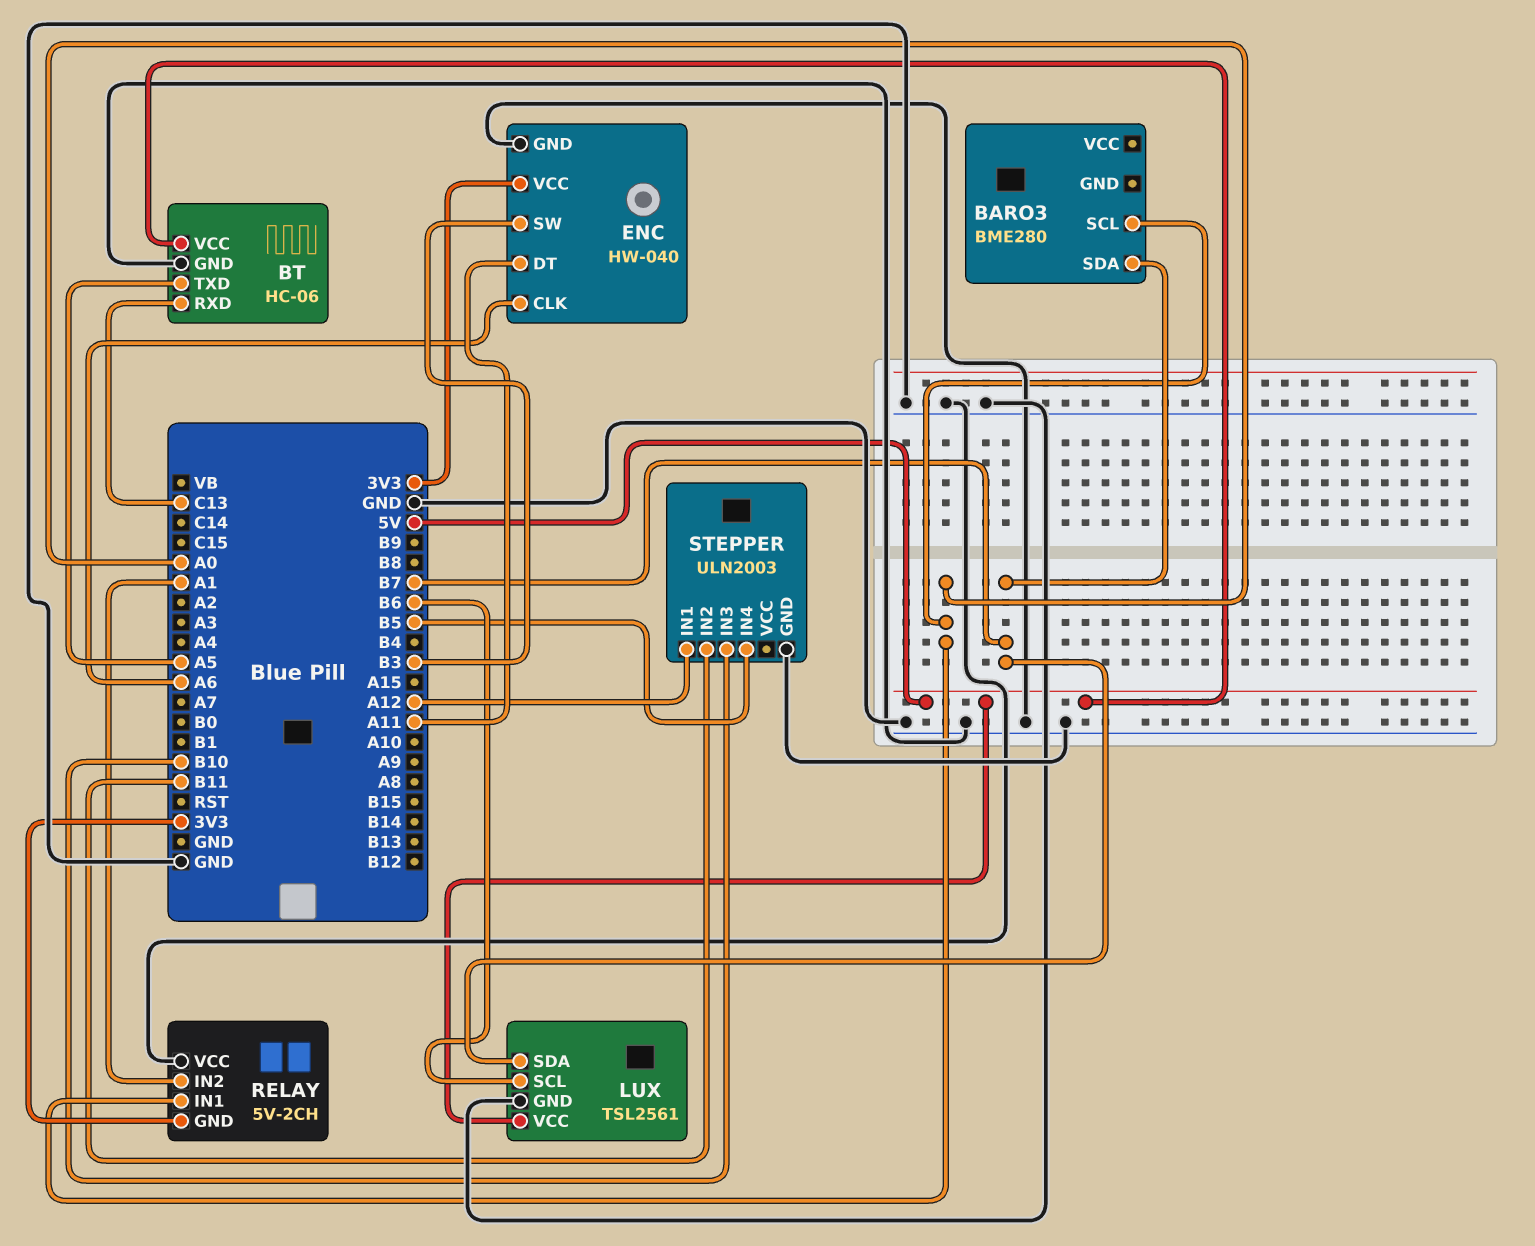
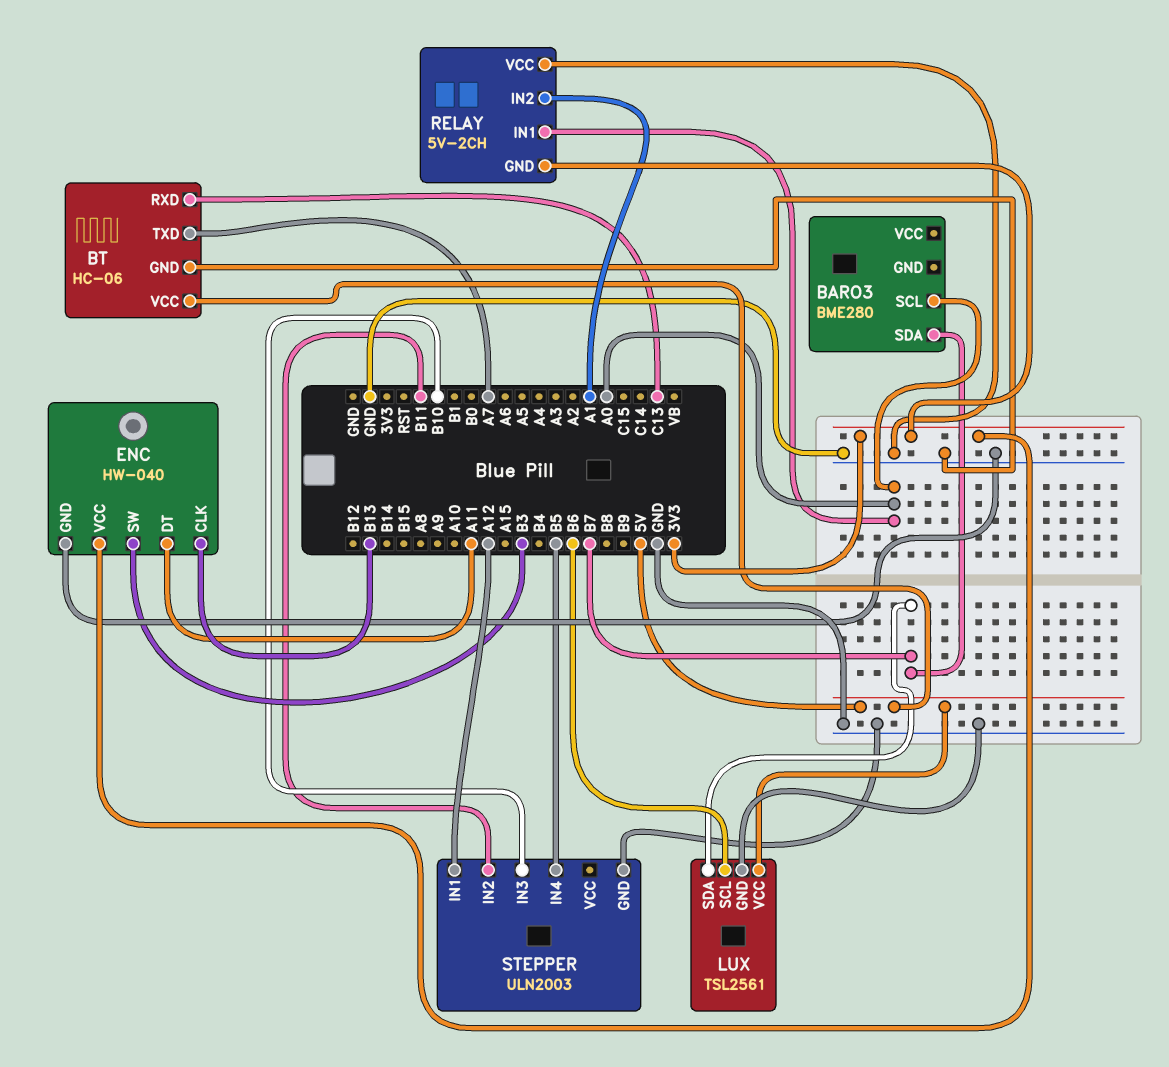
BT pin TXD: A5 -> A7
ENC pin CLK: A6 -> B13

